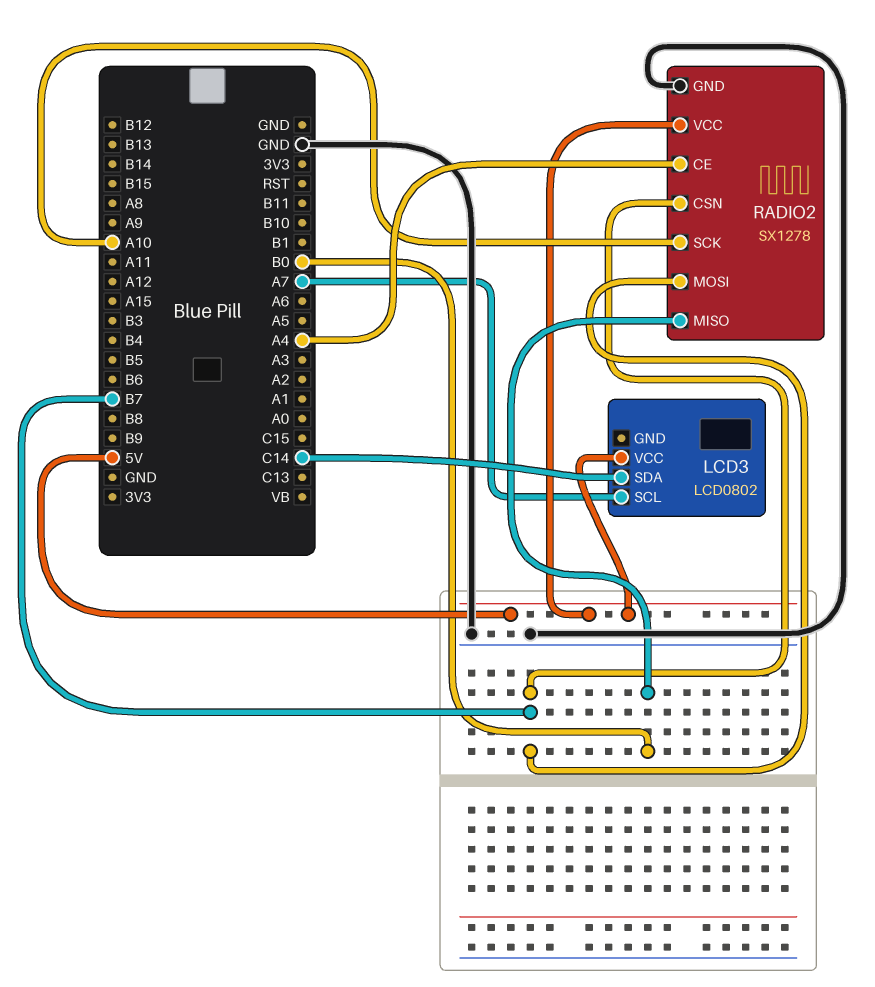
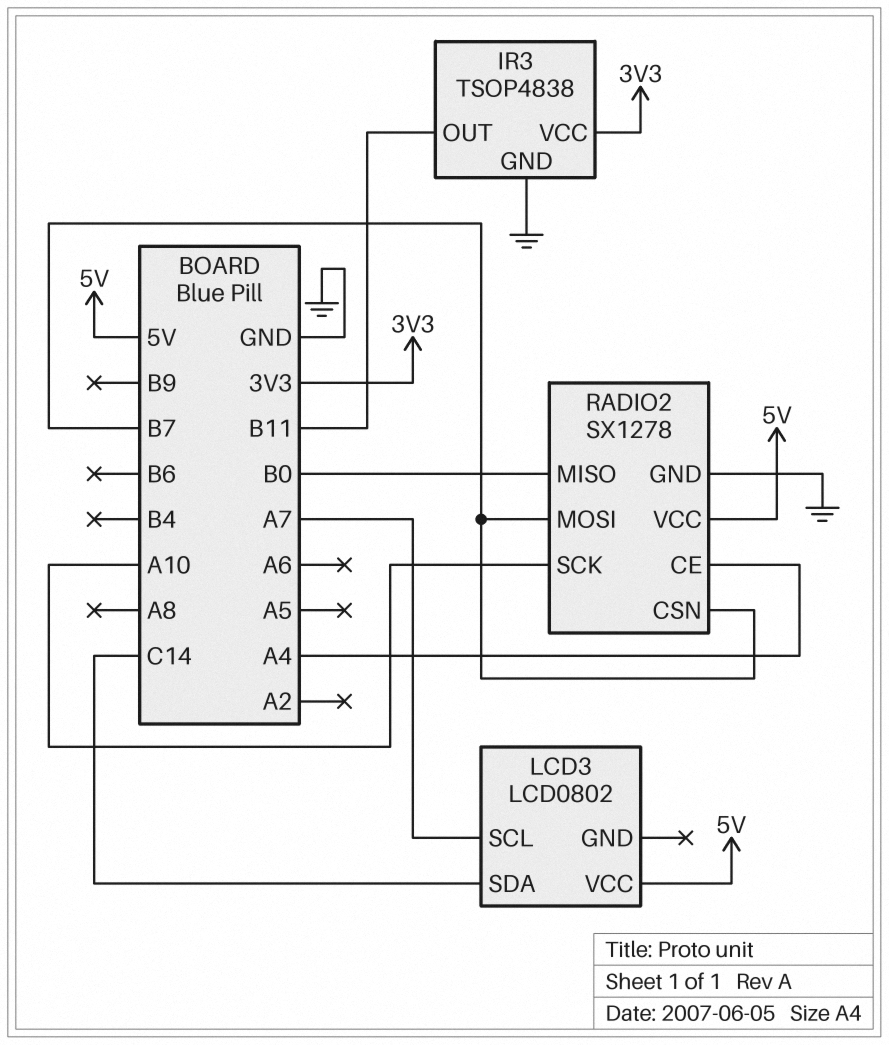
IR3: none -> TSOP4838
IR3 pin GND: none -> GND
IR3 pin OUT: none -> B11
IR3 pin VCC: none -> 3V3

